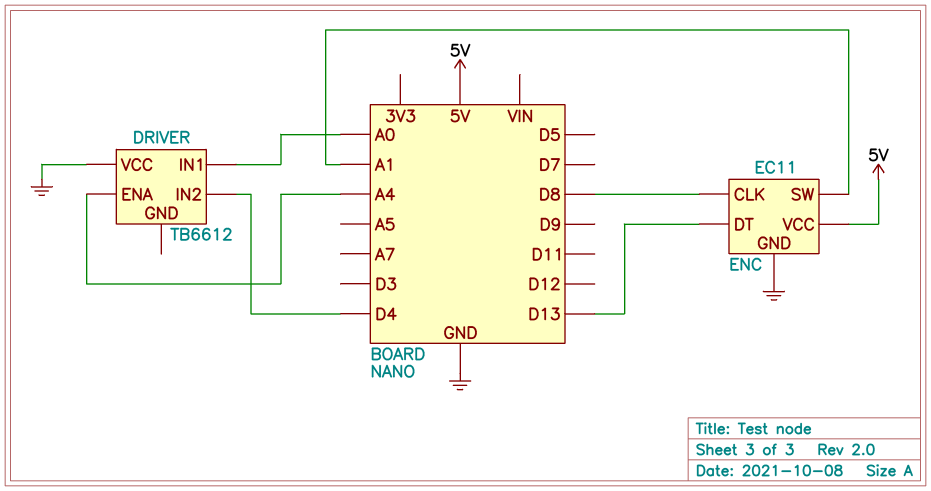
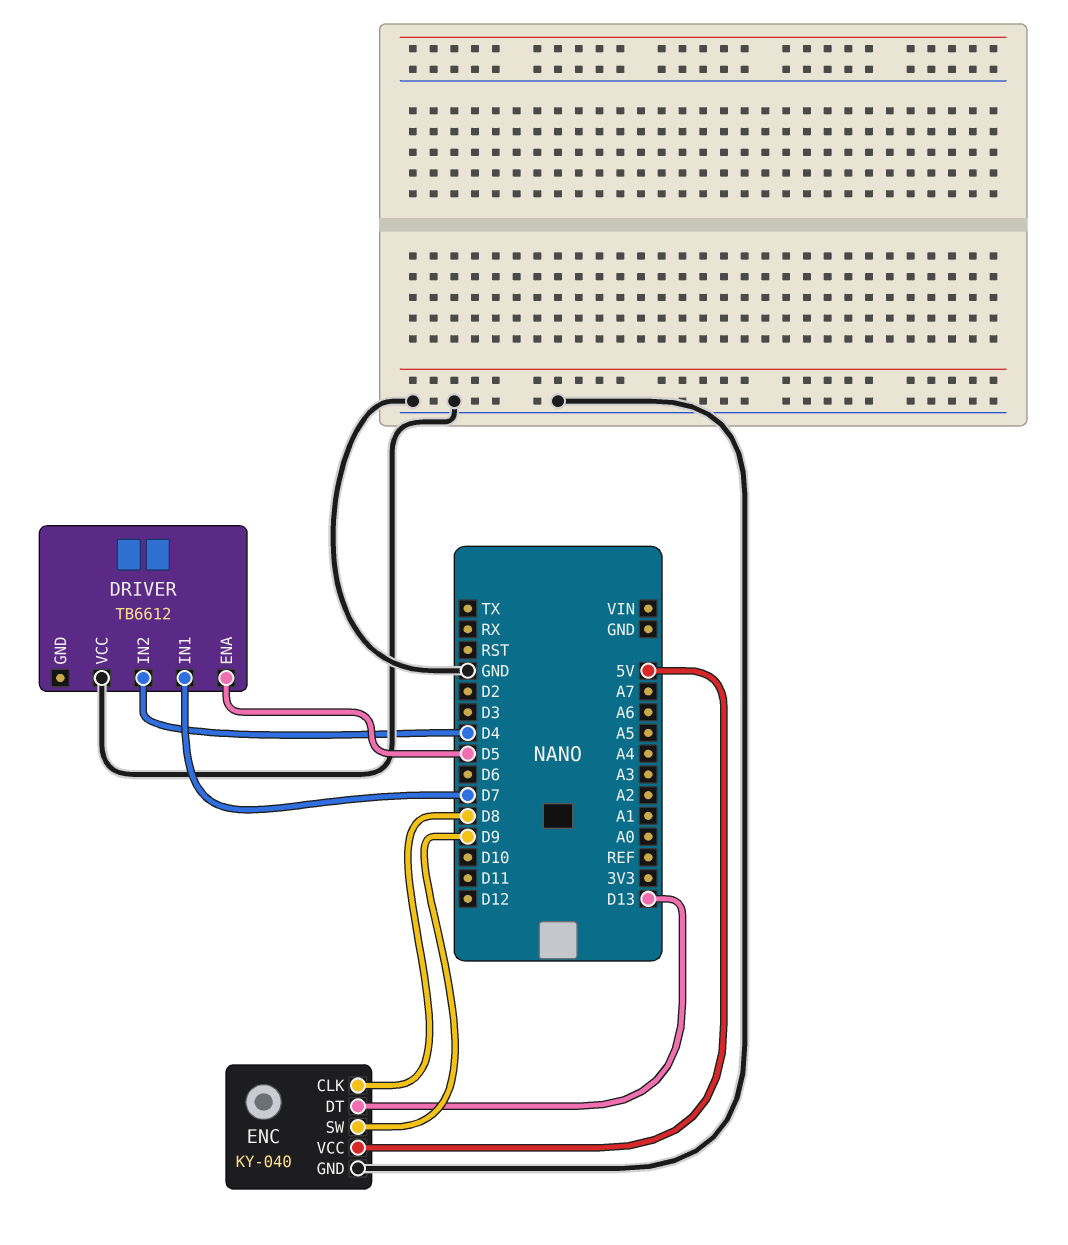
DRIVER pin ENA: A4 -> D5
DRIVER pin IN1: A0 -> D7
ENC: EC11 -> KY-040
ENC pin SW: A1 -> D9

